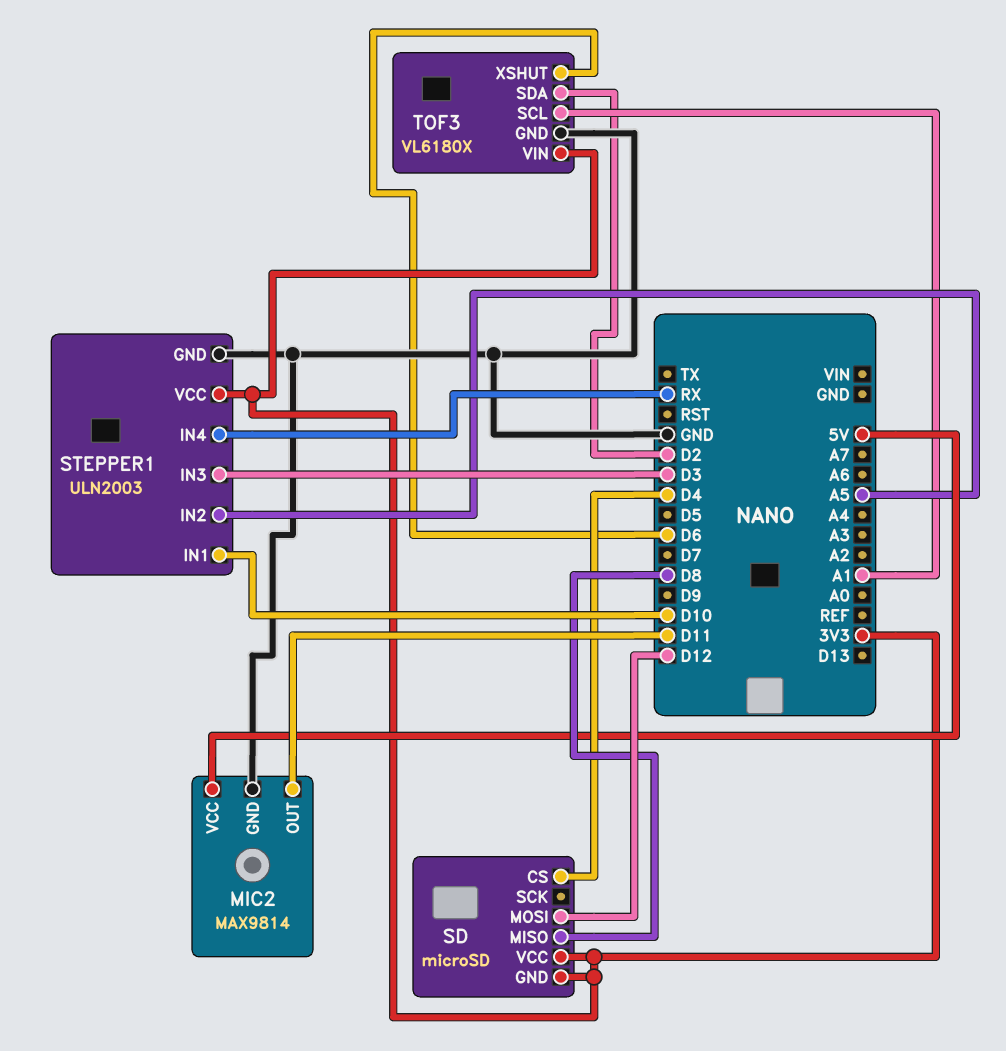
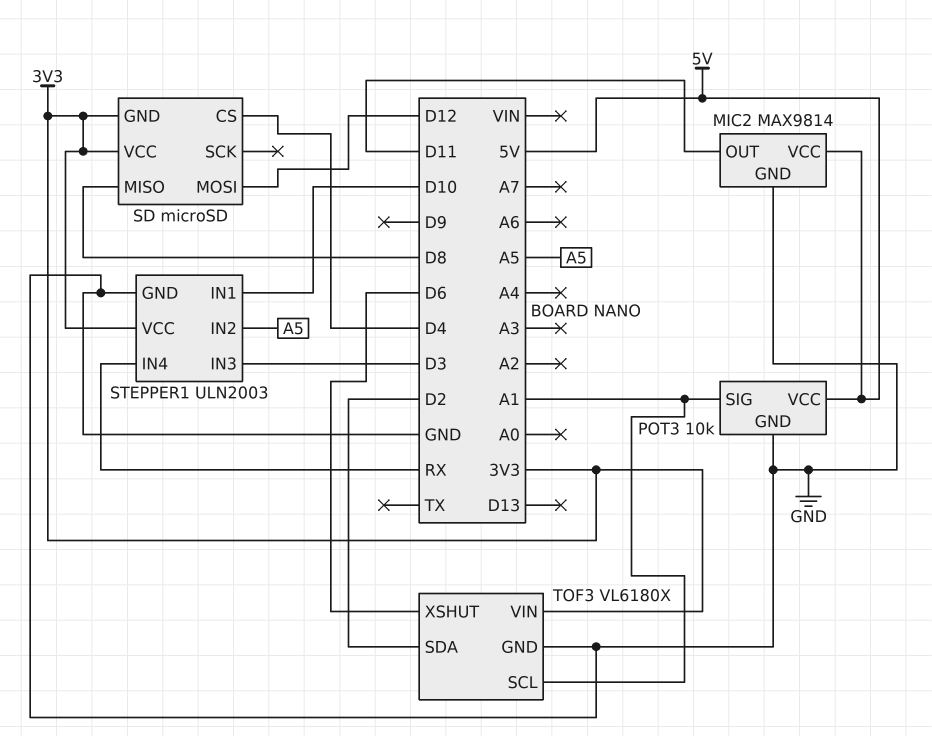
POT3: none -> 10k
POT3 pin GND: none -> GND
POT3 pin SIG: none -> A1
POT3 pin VCC: none -> 5V

